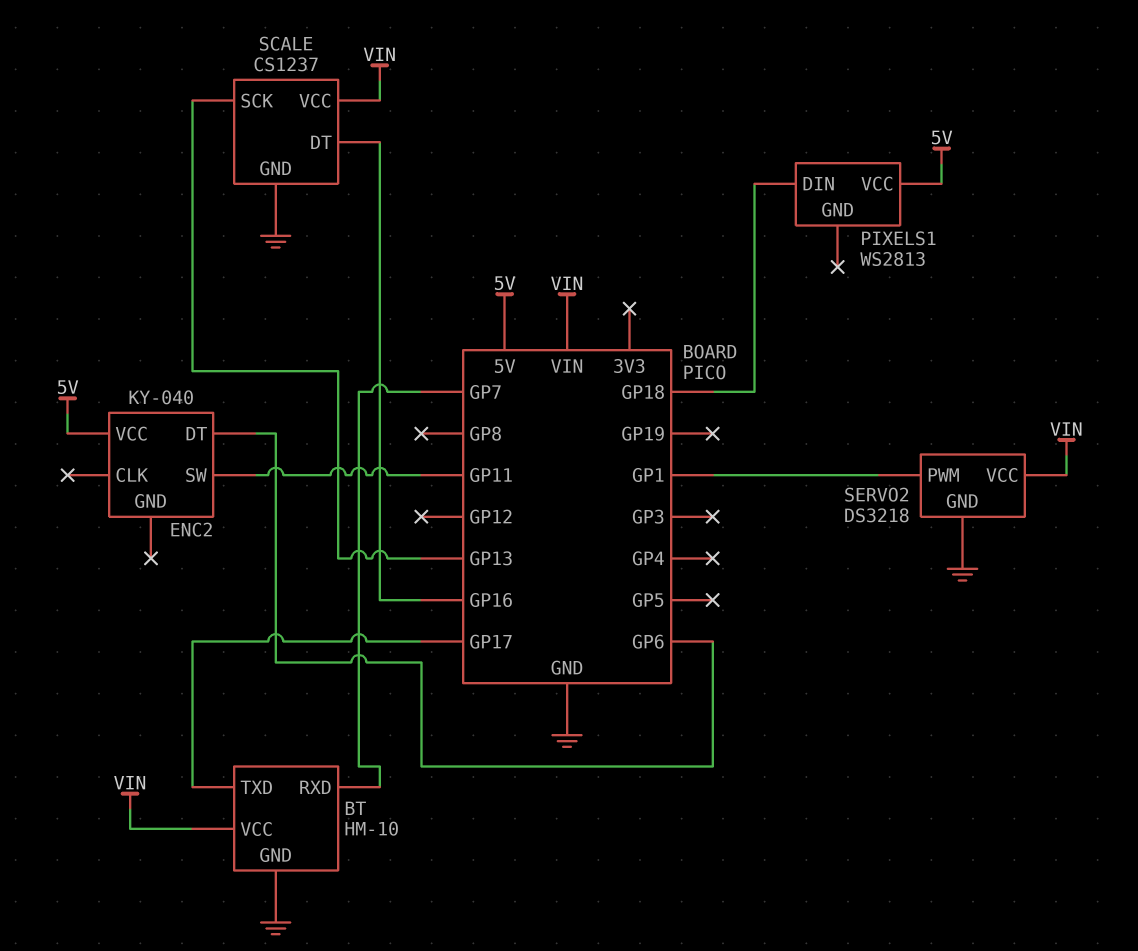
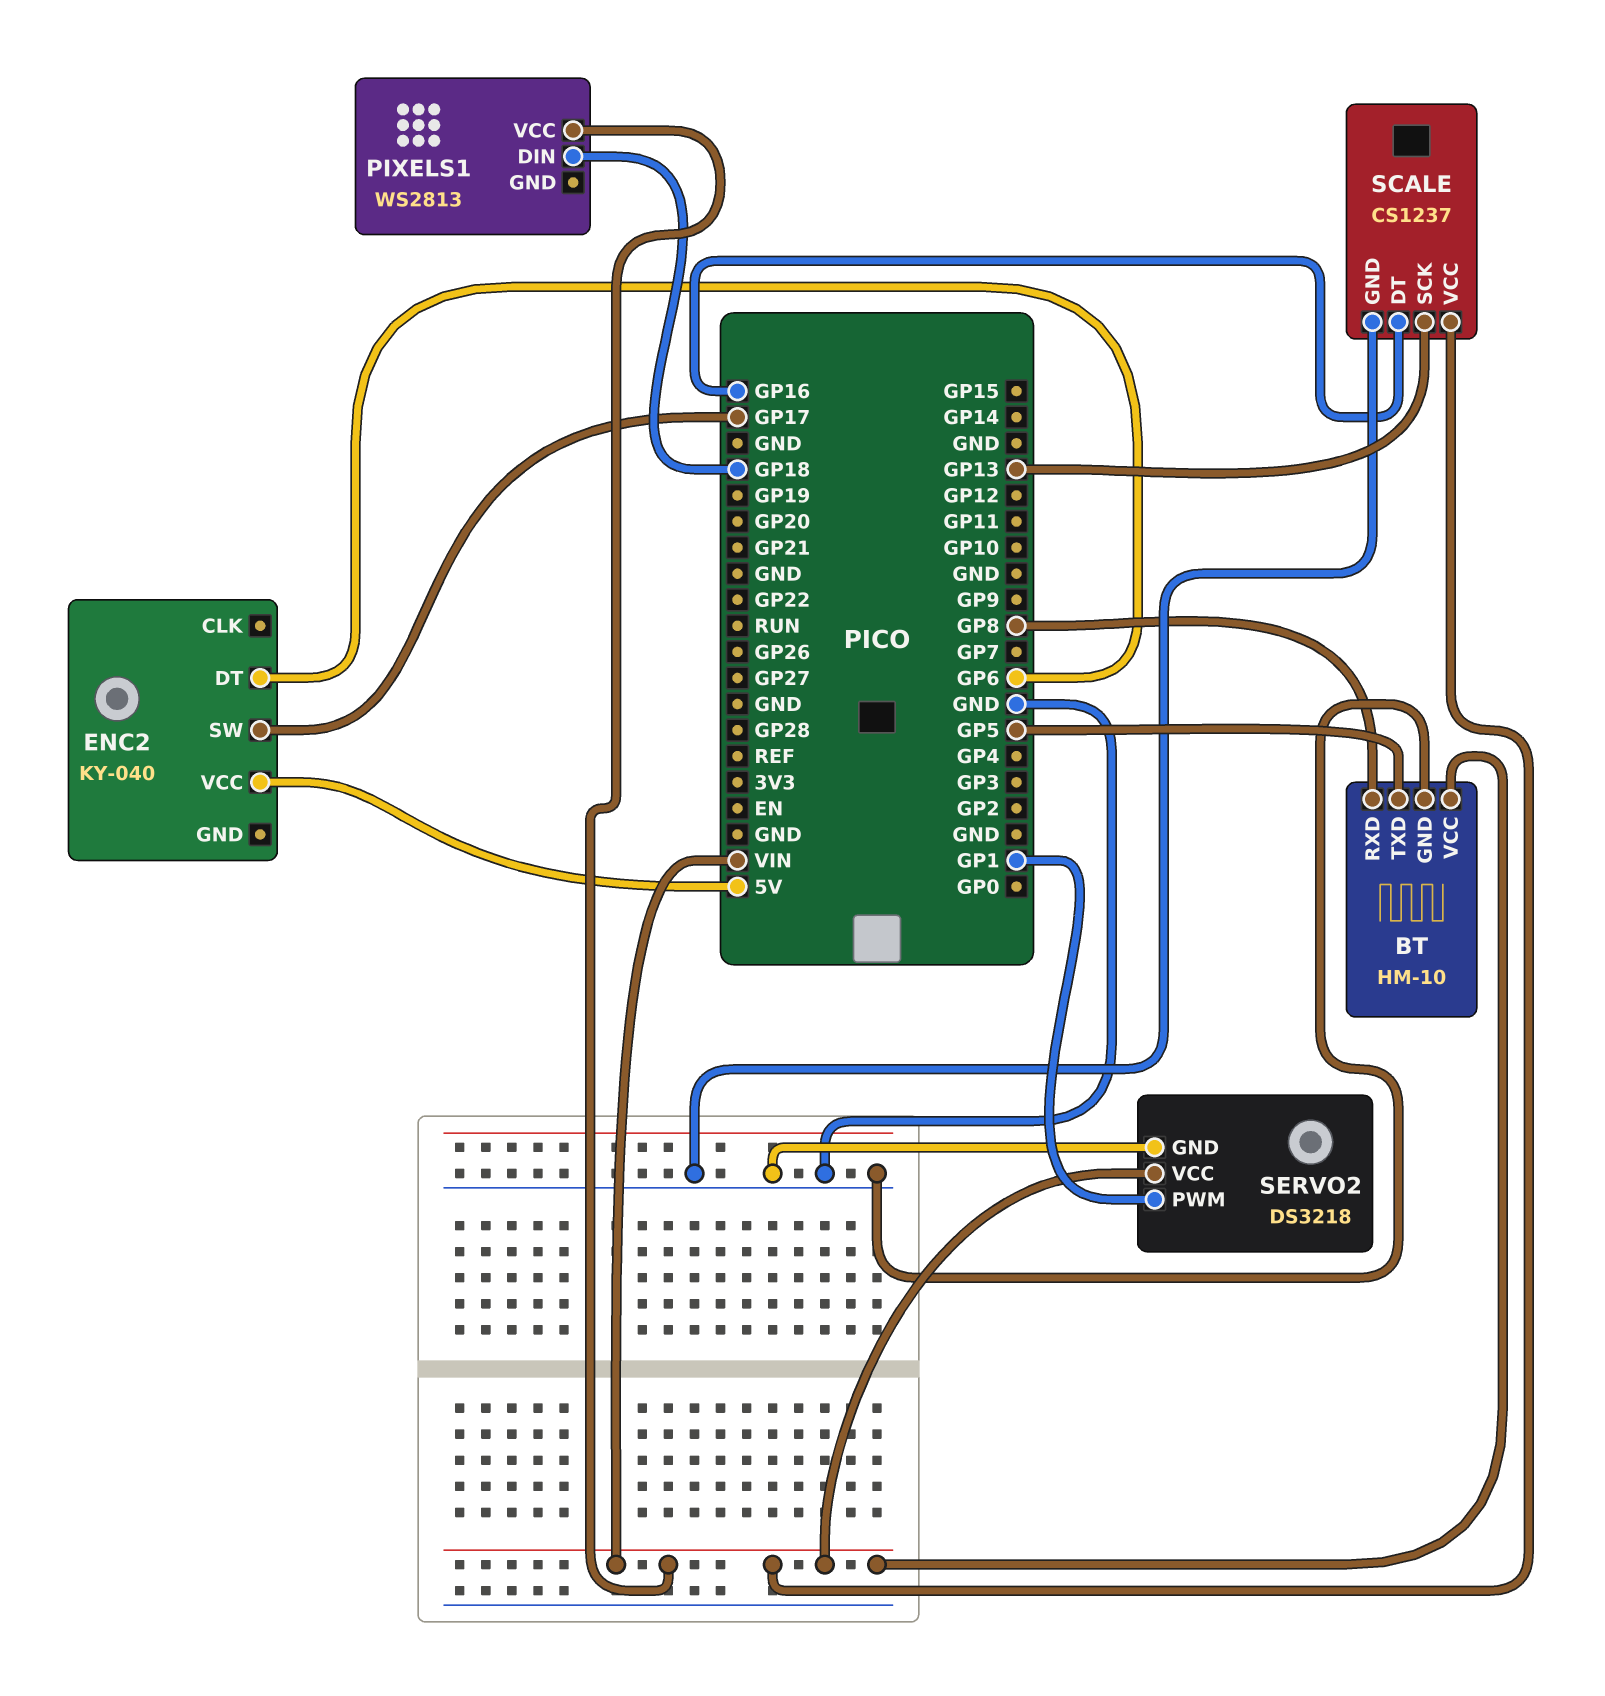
BT pin RXD: GP7 -> GP8
BT pin TXD: GP17 -> GP5
ENC2 pin SW: GP11 -> GP17
PIXELS1 pin VCC: 5V -> VIN

